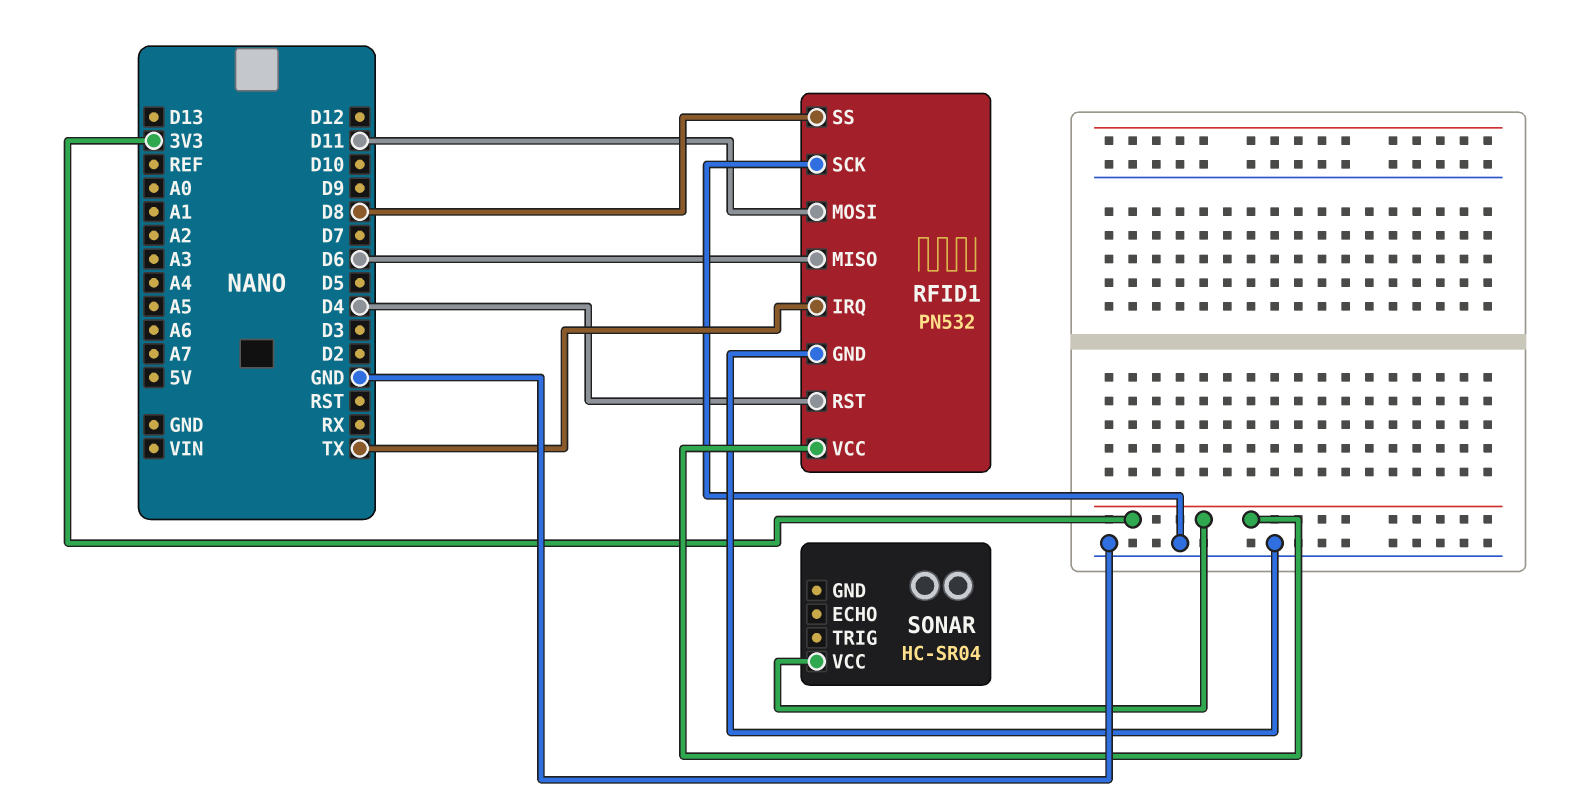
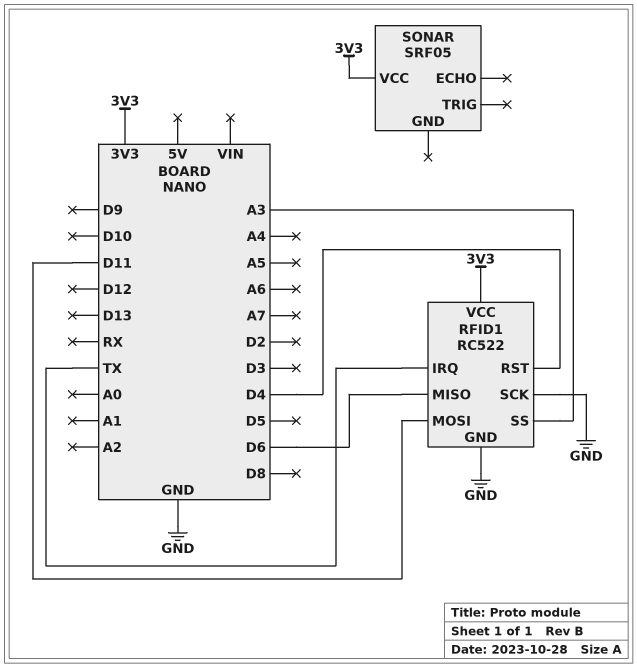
RFID1: PN532 -> RC522
RFID1 pin SS: D8 -> A3
SONAR: HC-SR04 -> SRF05

